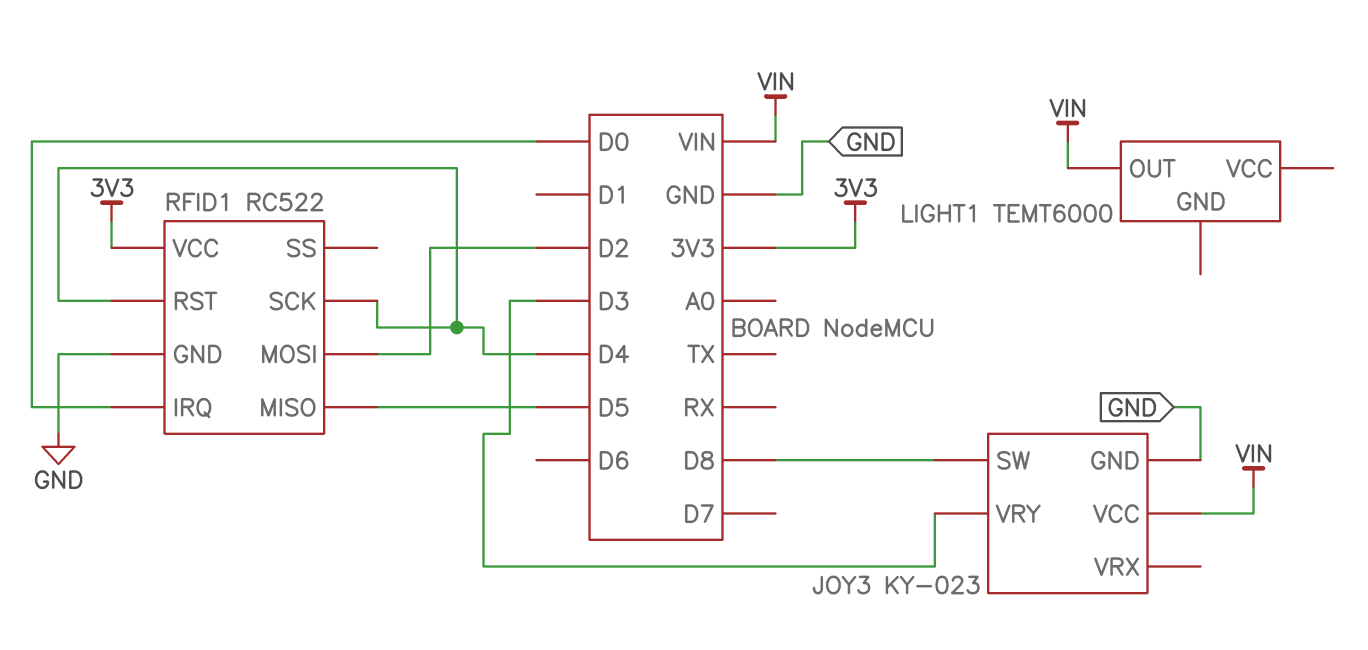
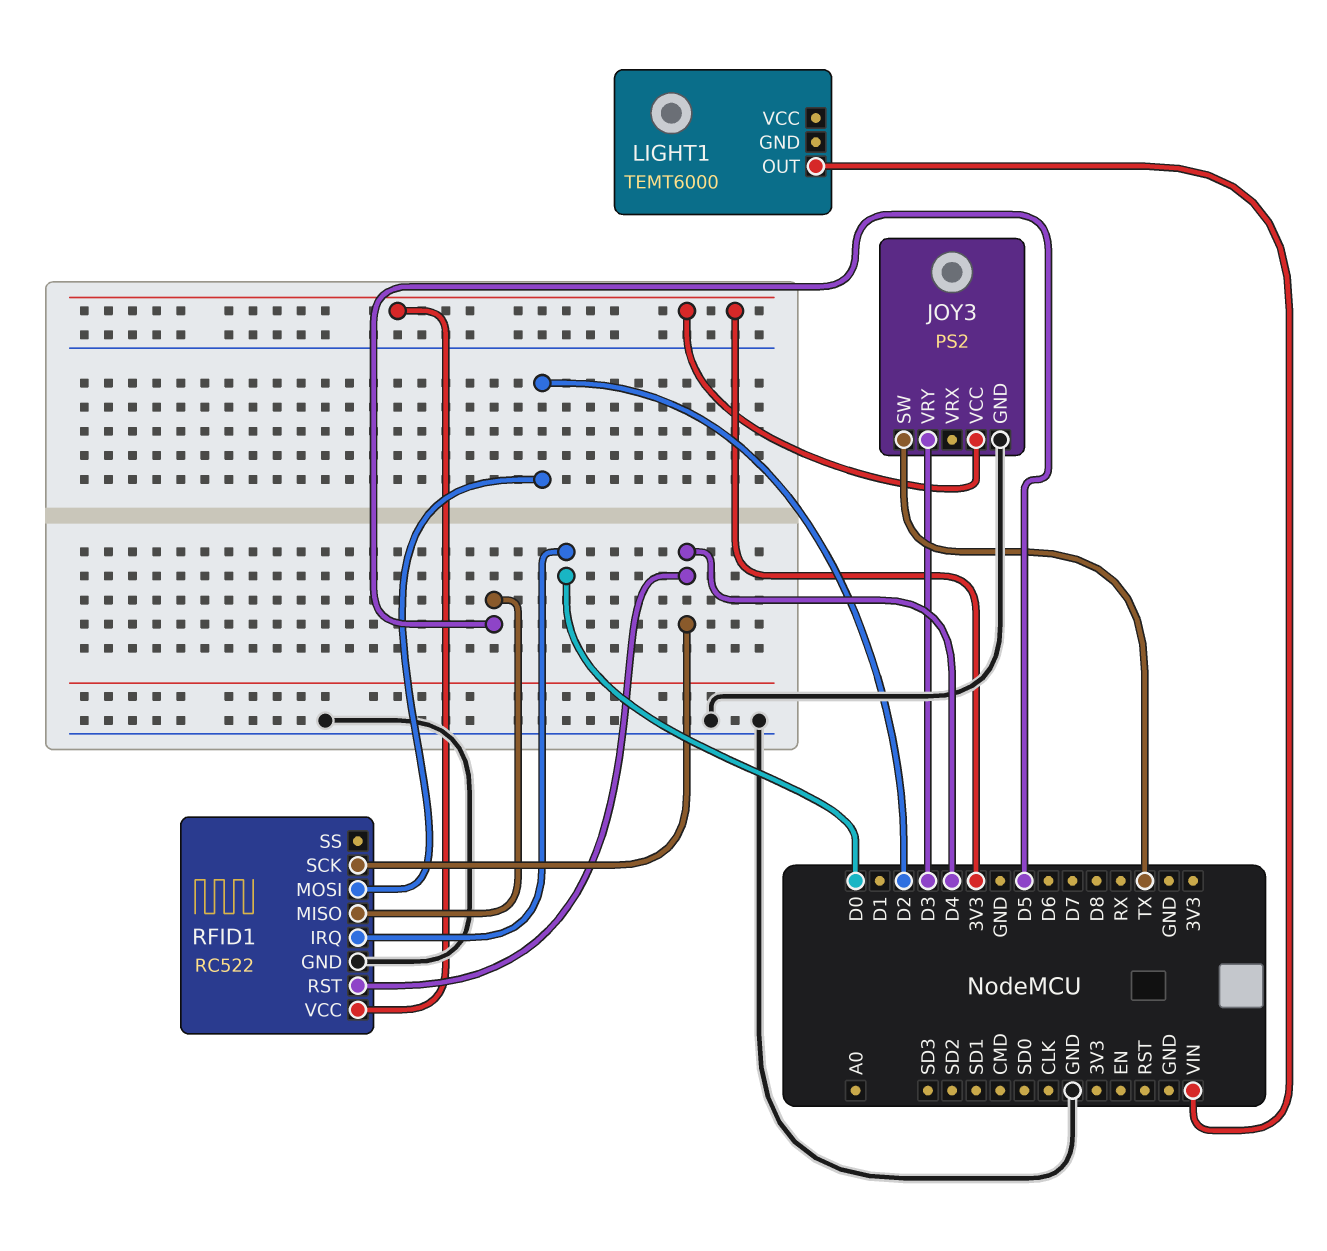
JOY3: KY-023 -> PS2
JOY3 pin SW: D8 -> TX
JOY3 pin VCC: VIN -> 3V3

